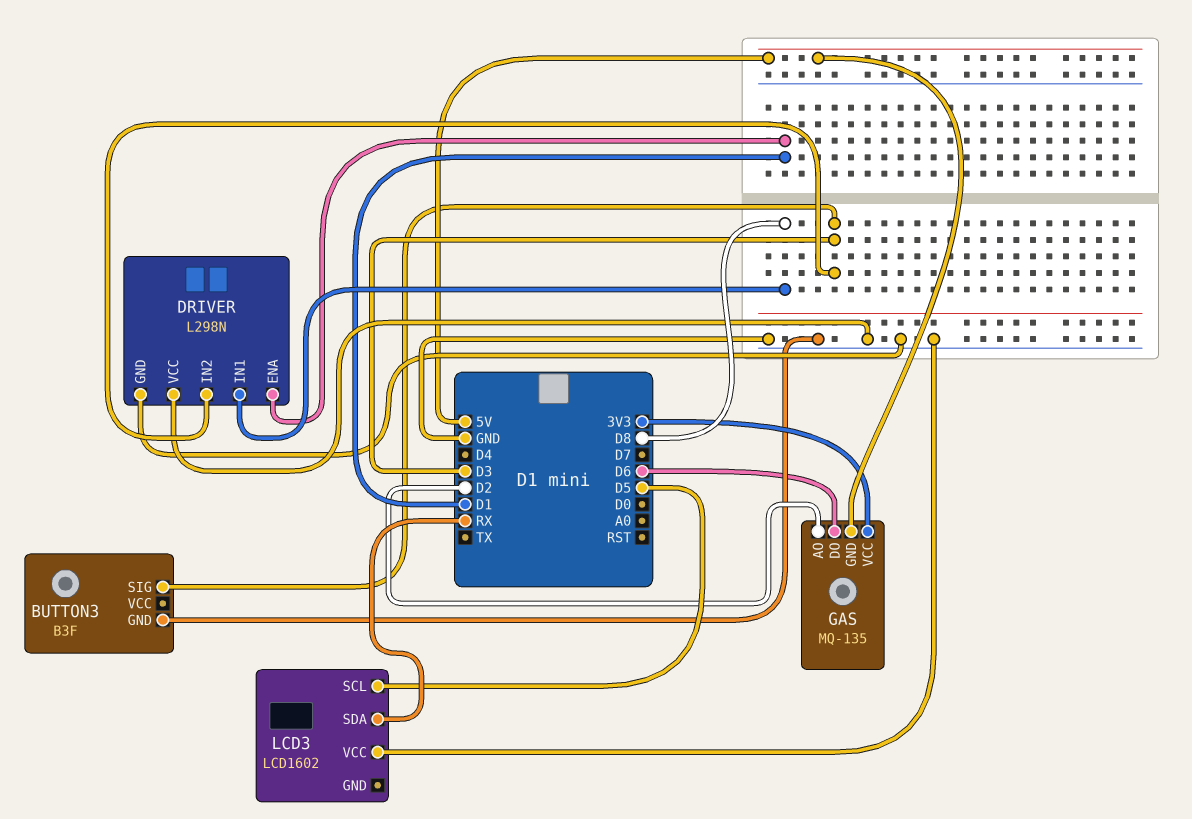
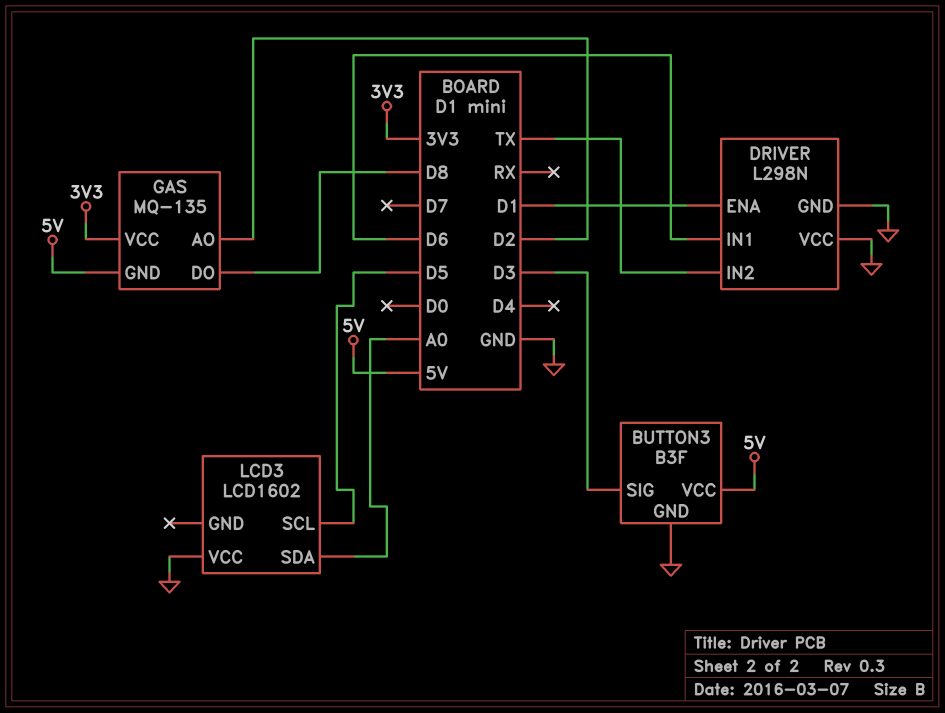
BUTTON3 pin VCC: none -> 5V
DRIVER pin IN1: D8 -> D6
DRIVER pin IN2: D3 -> TX
GAS pin DO: D6 -> D8
LCD3 pin SDA: RX -> A0

